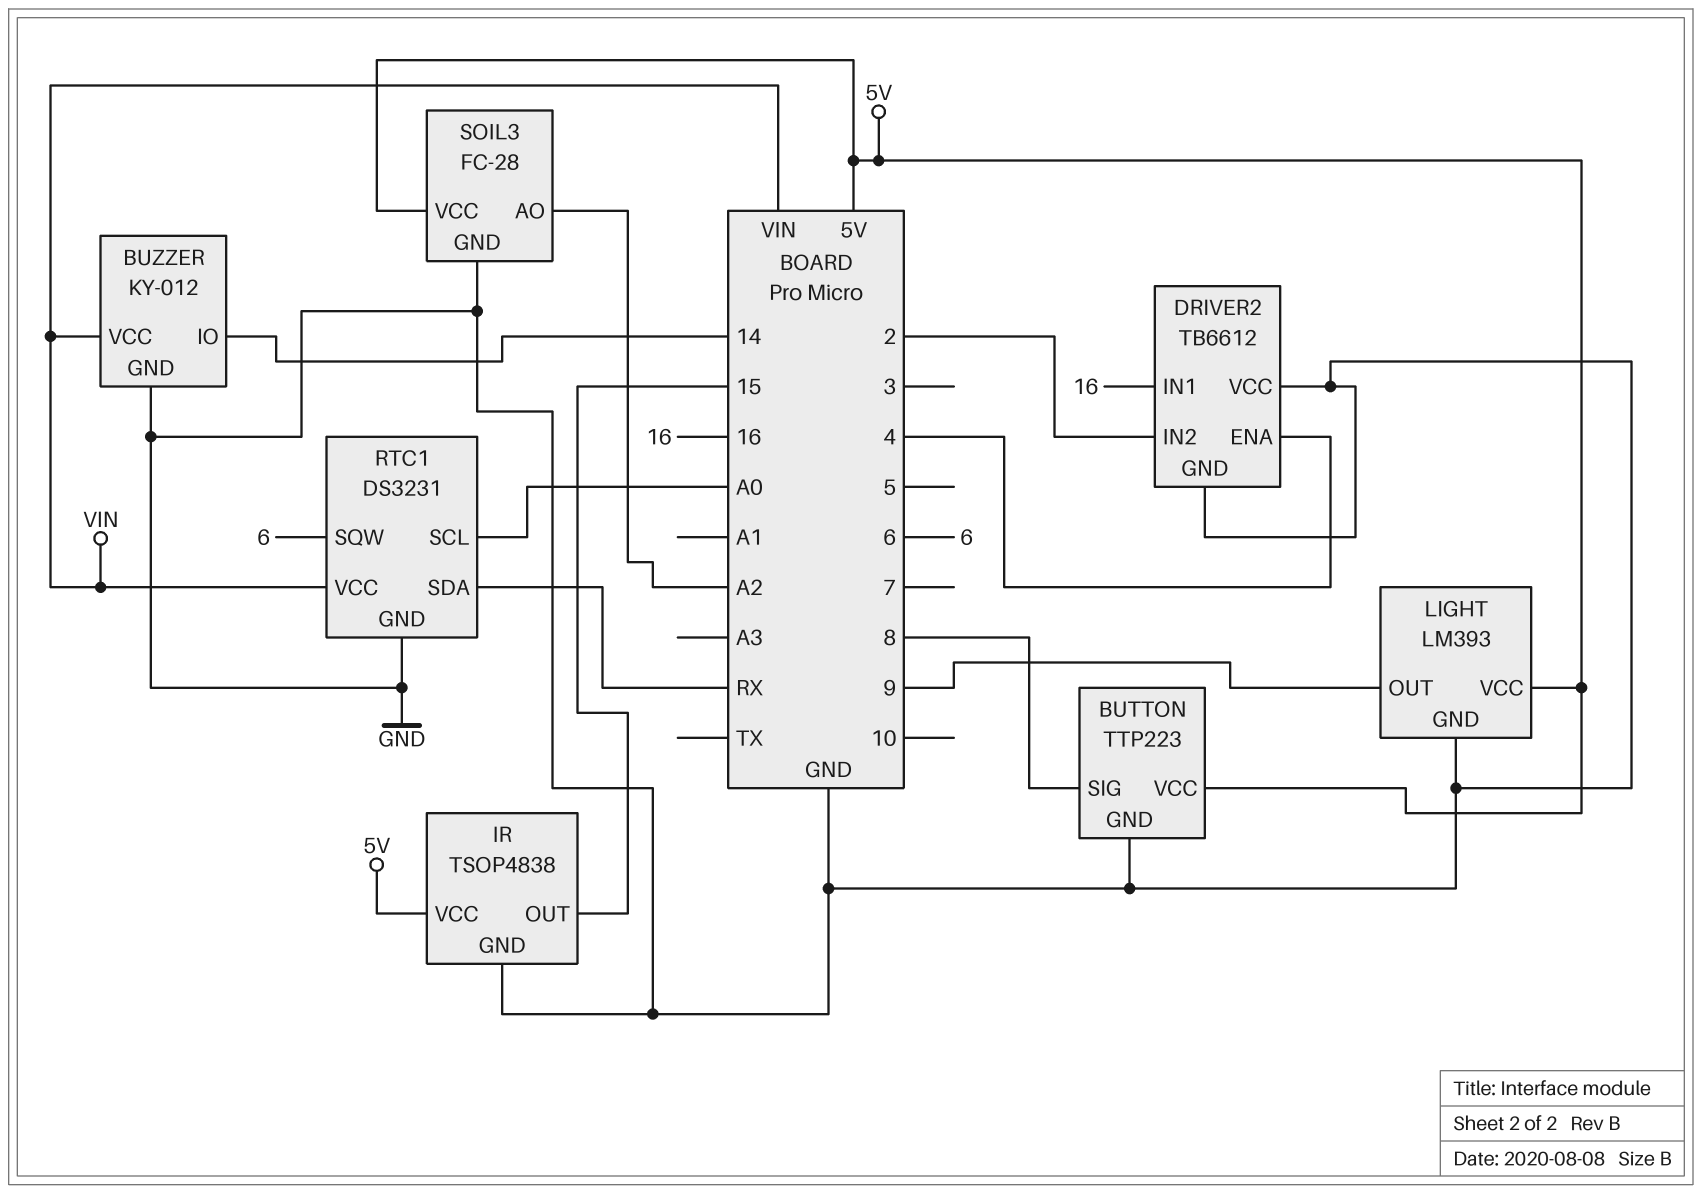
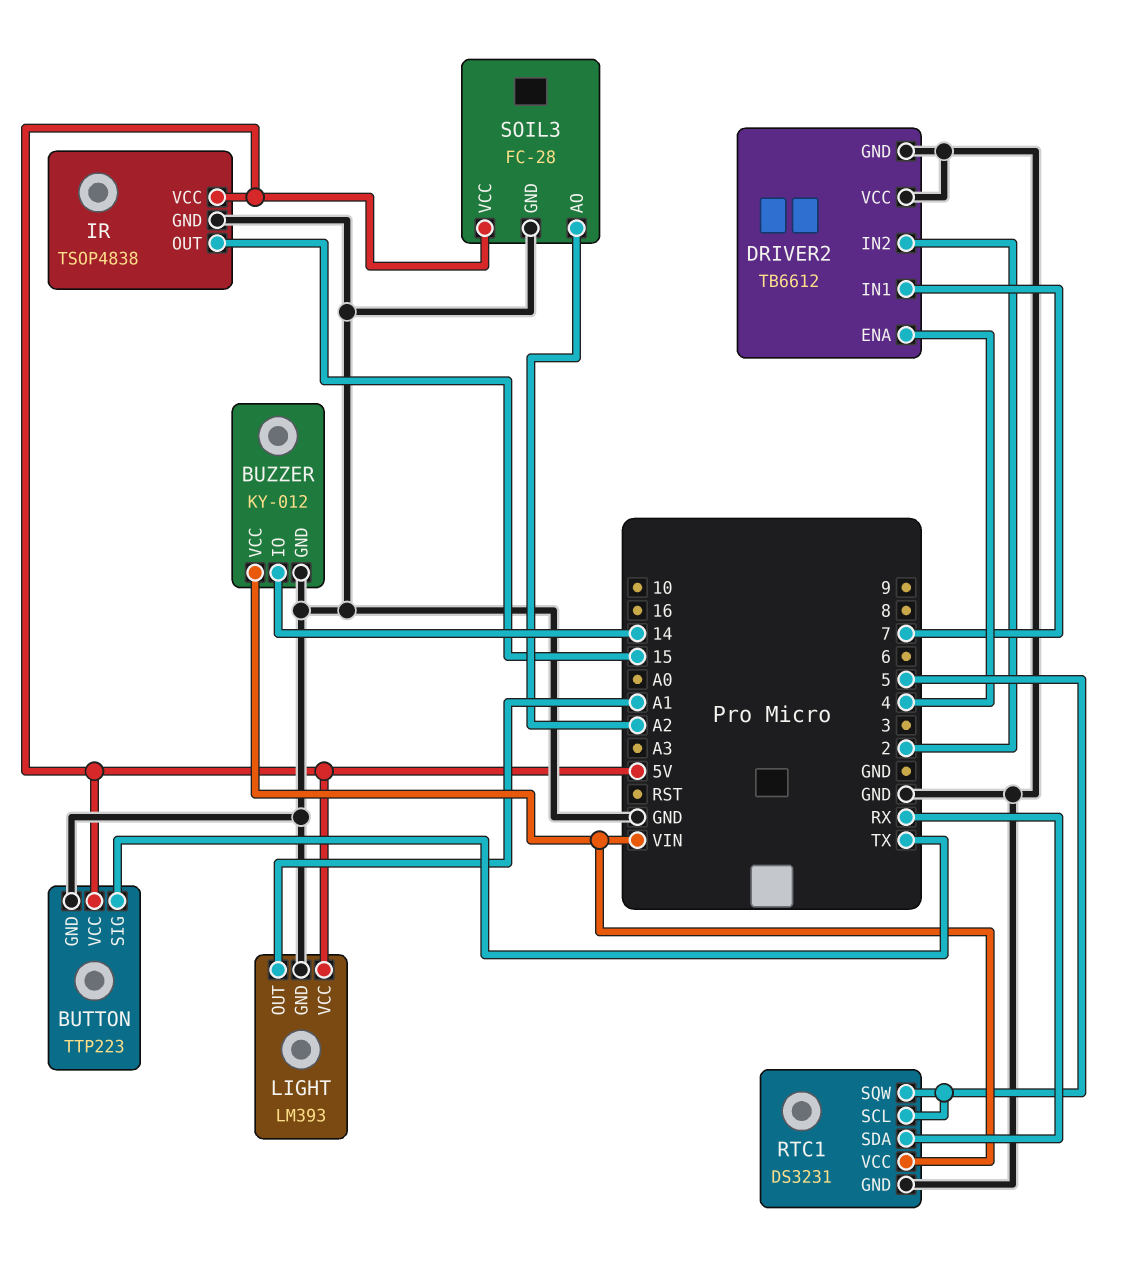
BUTTON pin SIG: 8 -> TX
DRIVER2 pin IN1: 16 -> 7
LIGHT pin OUT: 9 -> A1
RTC1 pin SCL: A0 -> 5
RTC1 pin SQW: 6 -> 5

